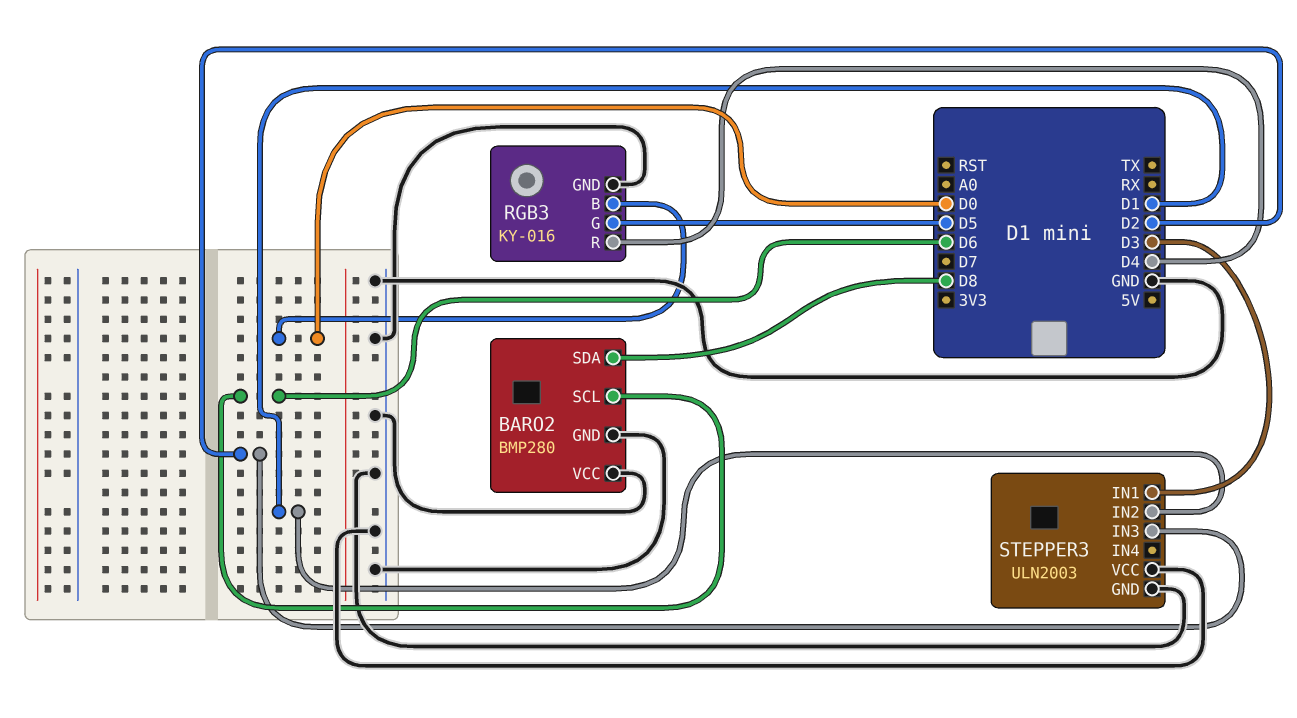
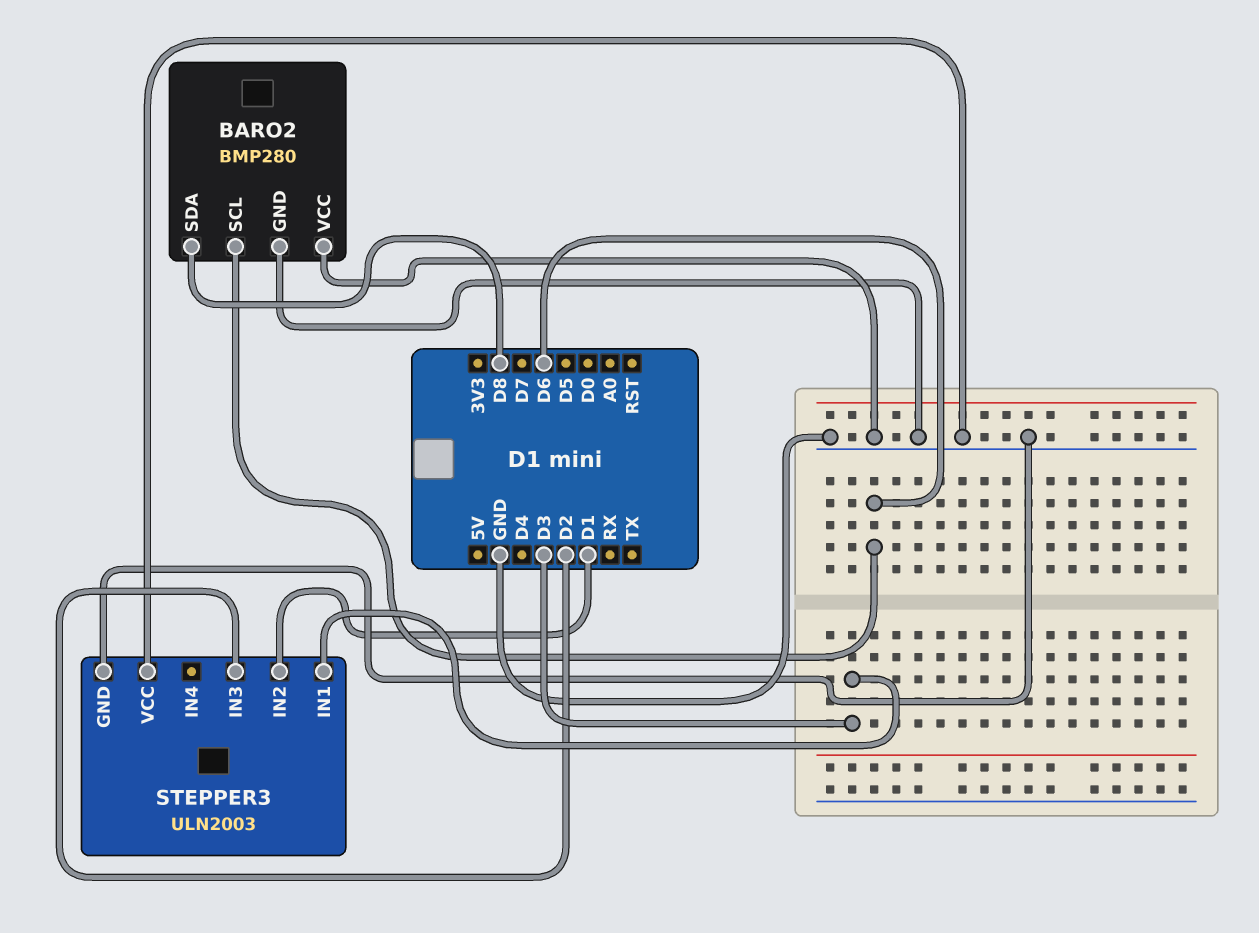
RGB3: KY-016 -> none
RGB3 pin B: D0 -> none
RGB3 pin G: D5 -> none
RGB3 pin GND: GND -> none
RGB3 pin R: D4 -> none

